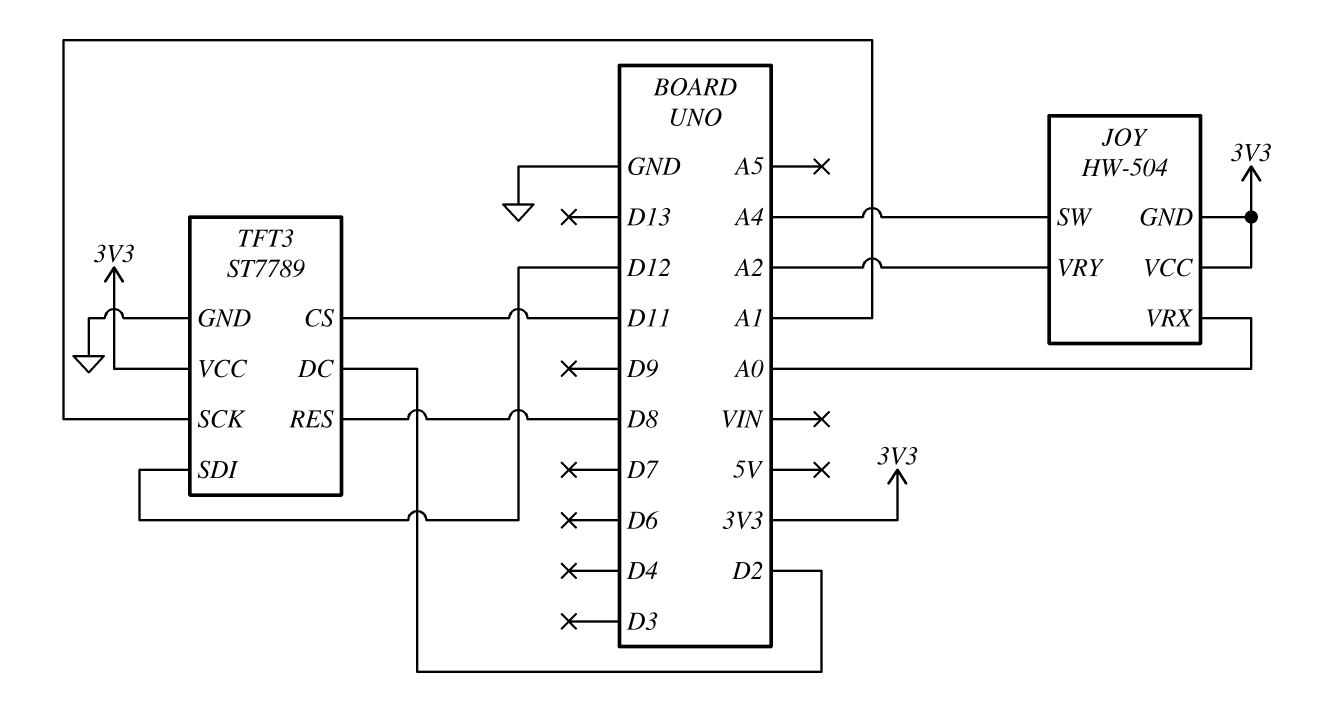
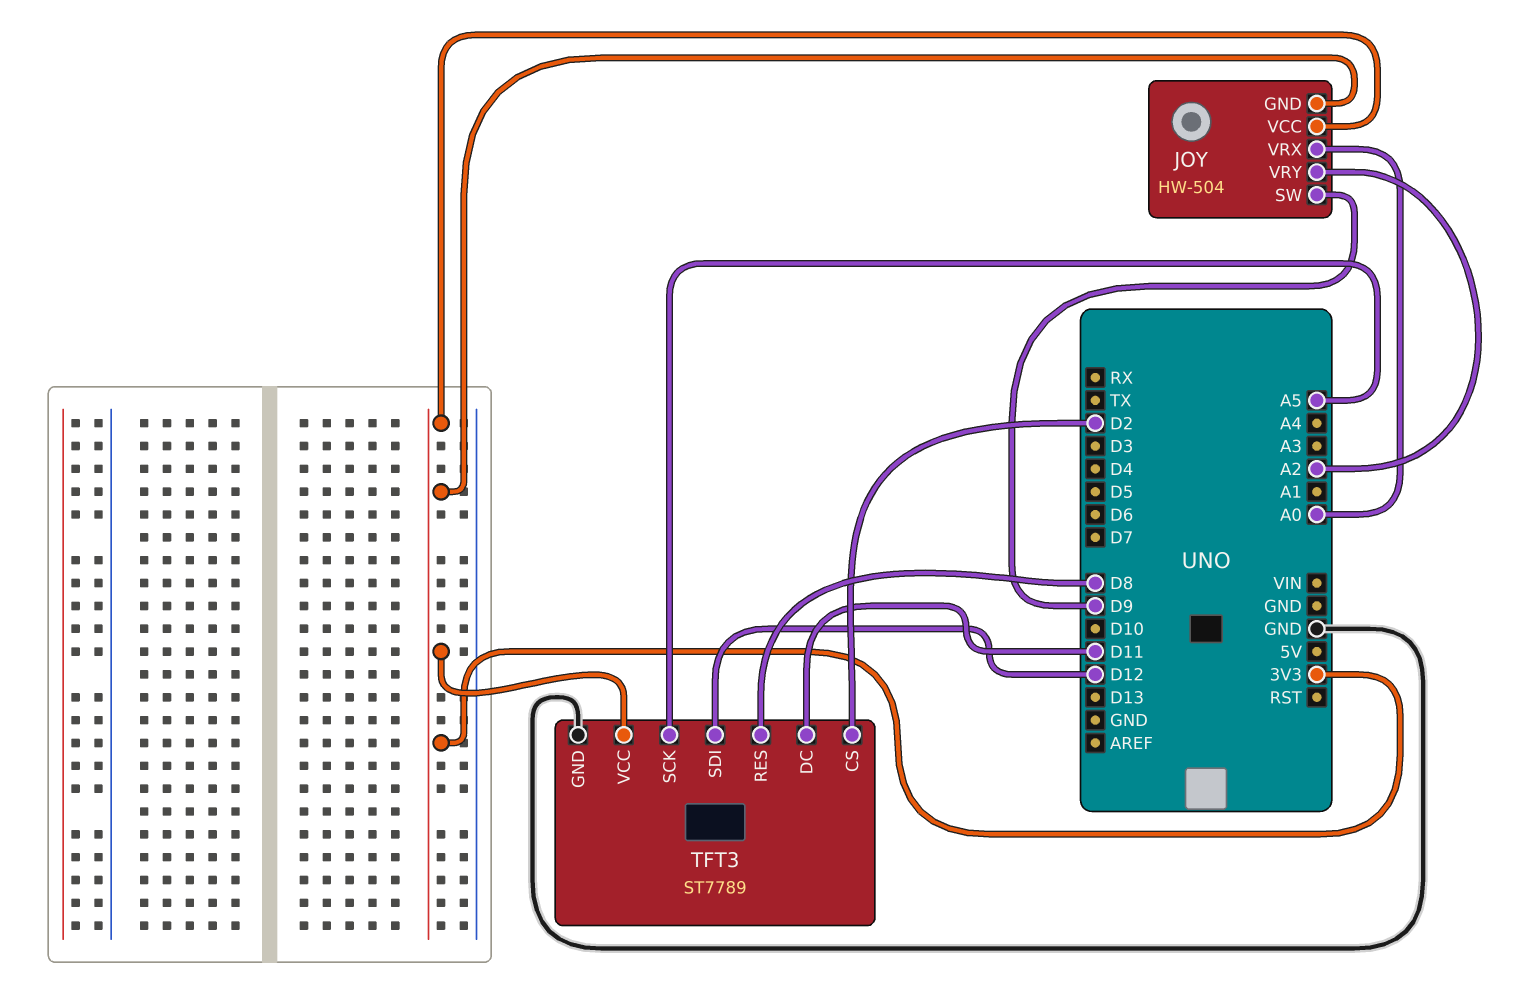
JOY pin SW: A4 -> D9
TFT3 pin CS: D11 -> D2
TFT3 pin DC: D2 -> D11
TFT3 pin SCK: A1 -> A5

